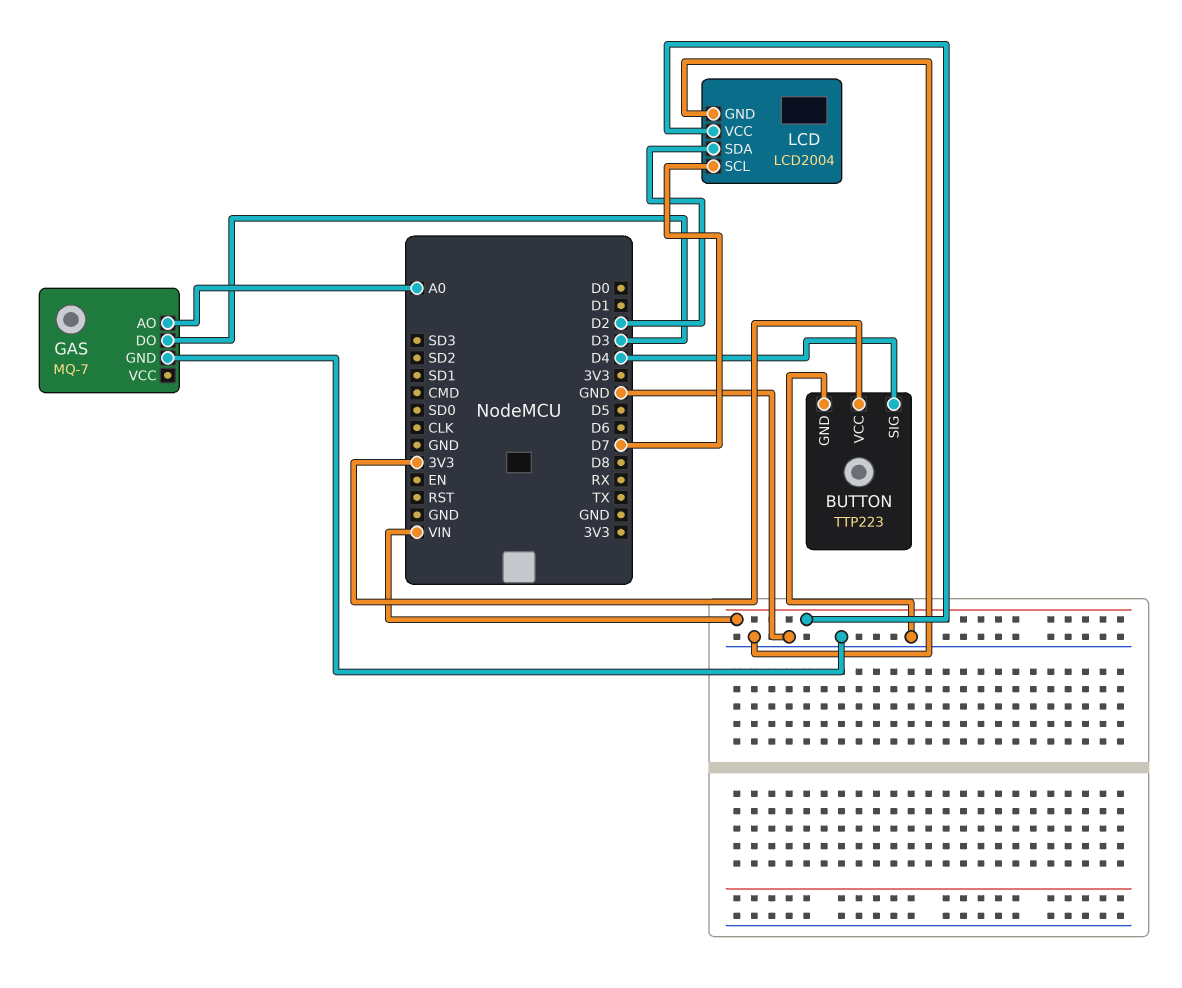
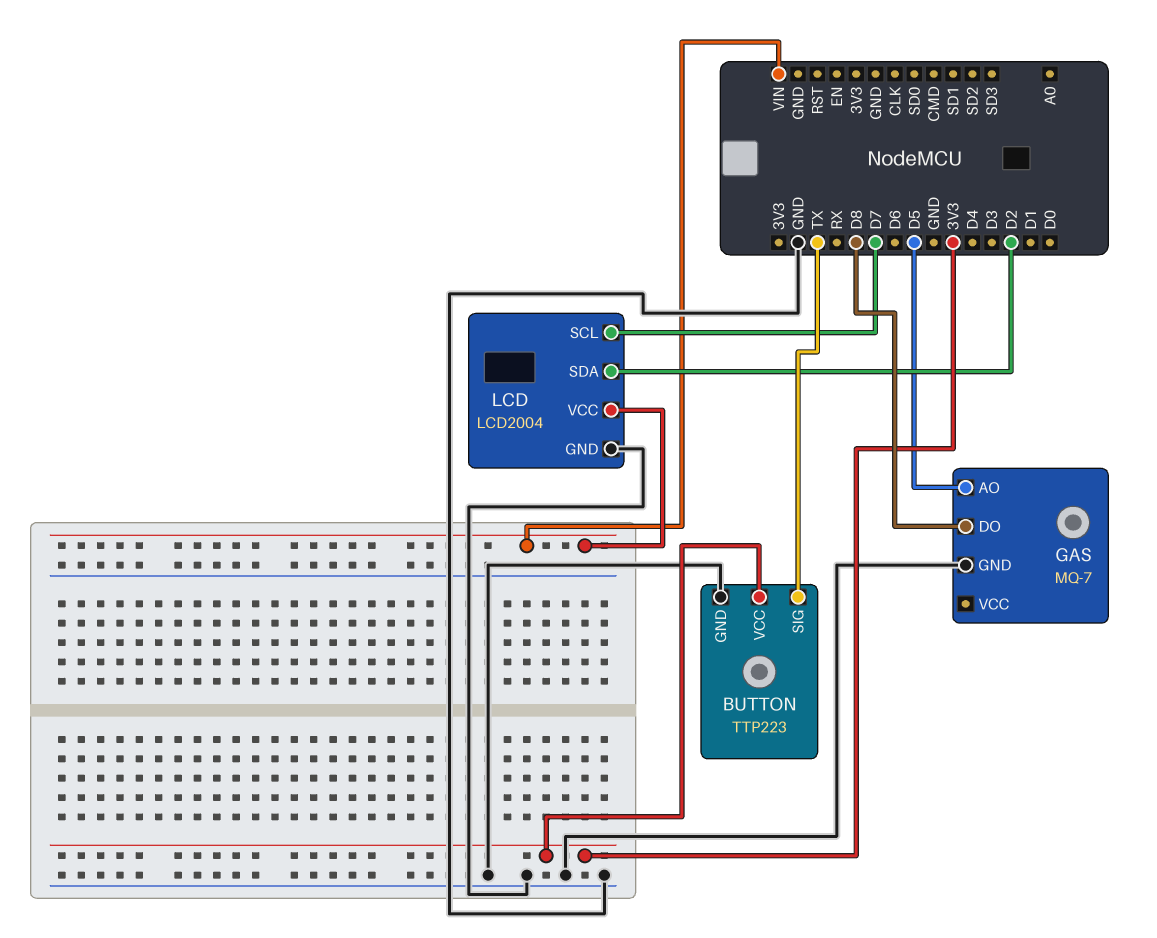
BUTTON pin SIG: D4 -> TX
GAS pin AO: A0 -> D5
GAS pin DO: D3 -> D8

